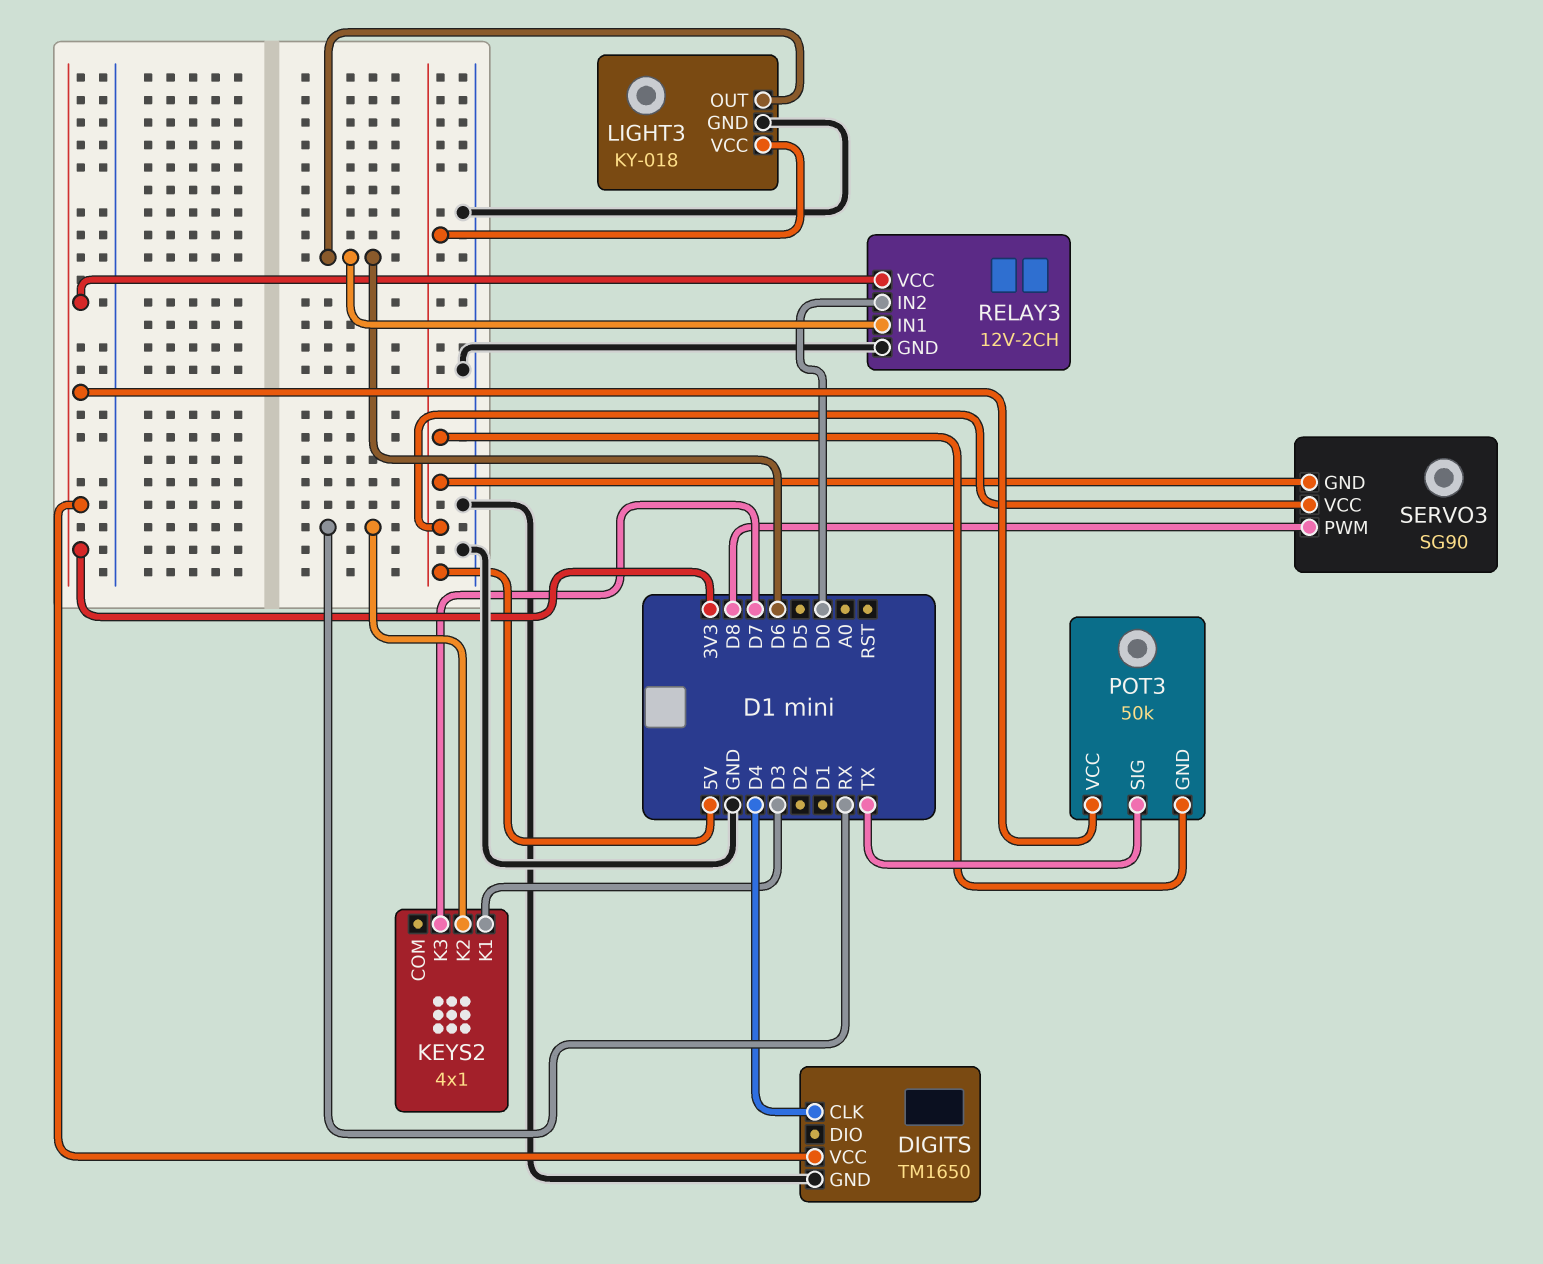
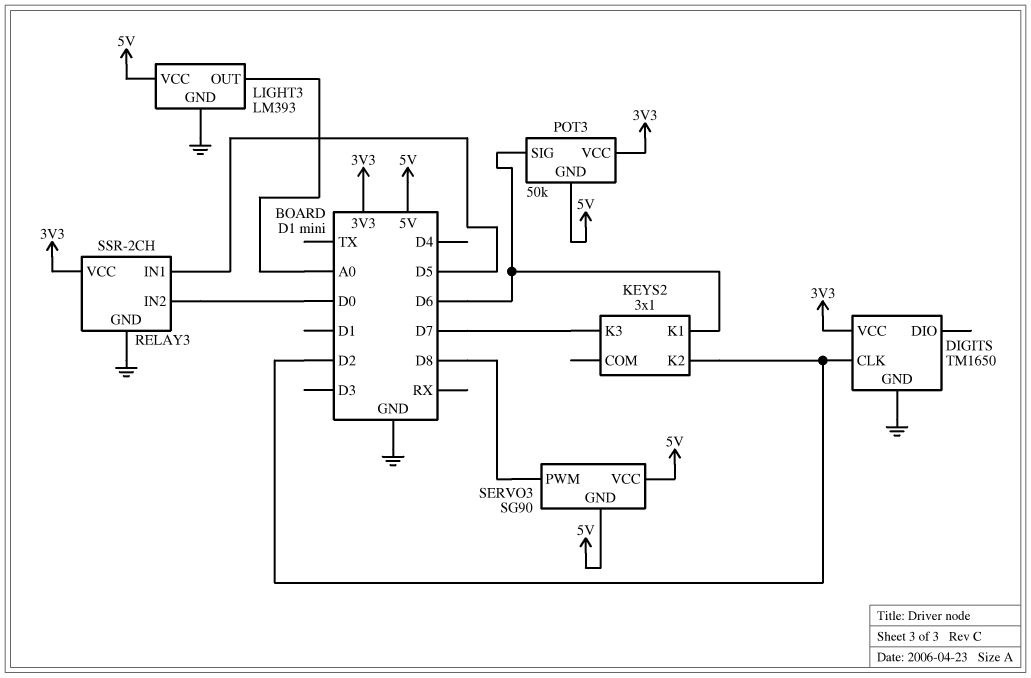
DIGITS pin CLK: D4 -> D2
KEYS2: 4x1 -> 3x1
KEYS2 pin K1: D3 -> D6
KEYS2 pin K2: RX -> D2
LIGHT3: KY-018 -> LM393
LIGHT3 pin OUT: D6 -> A0
POT3 pin SIG: TX -> D6
RELAY3: 12V-2CH -> SSR-2CH
RELAY3 pin IN1: D6 -> D5

